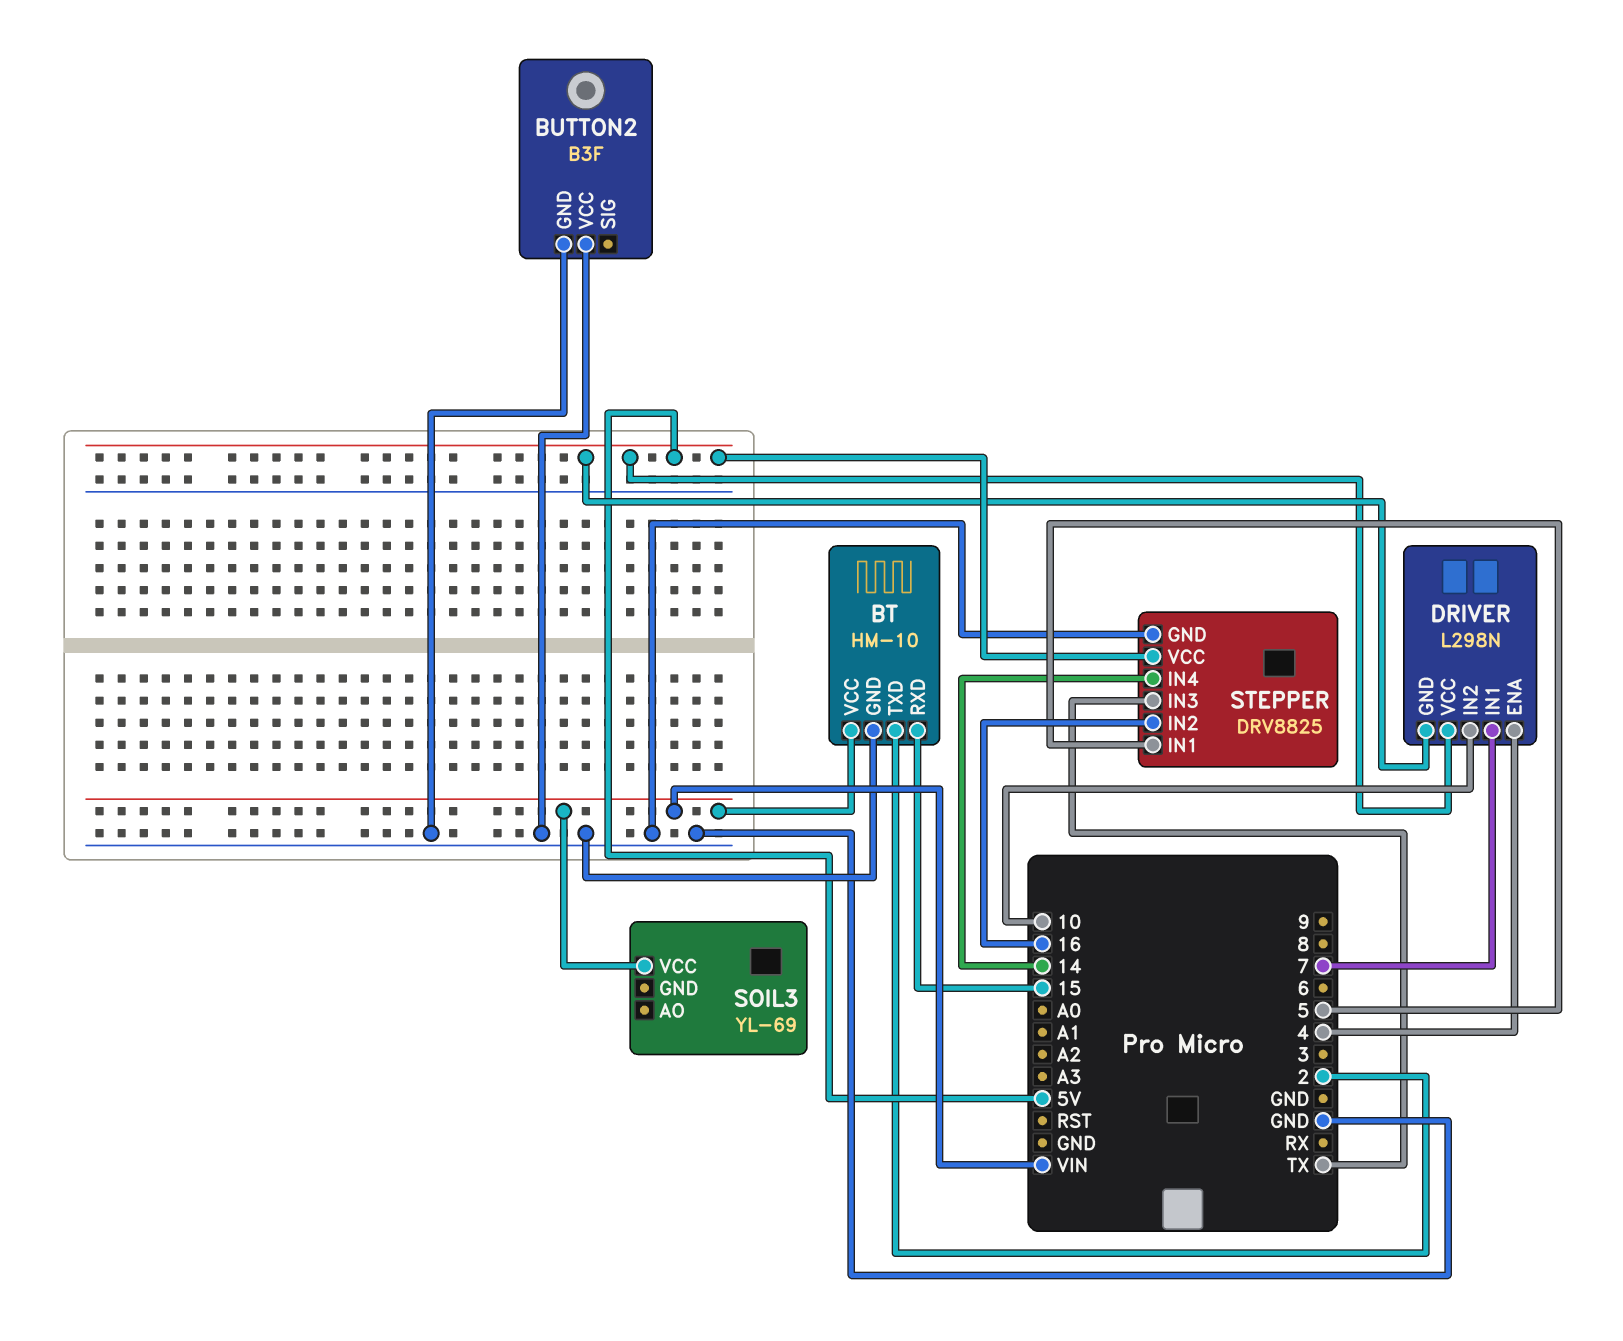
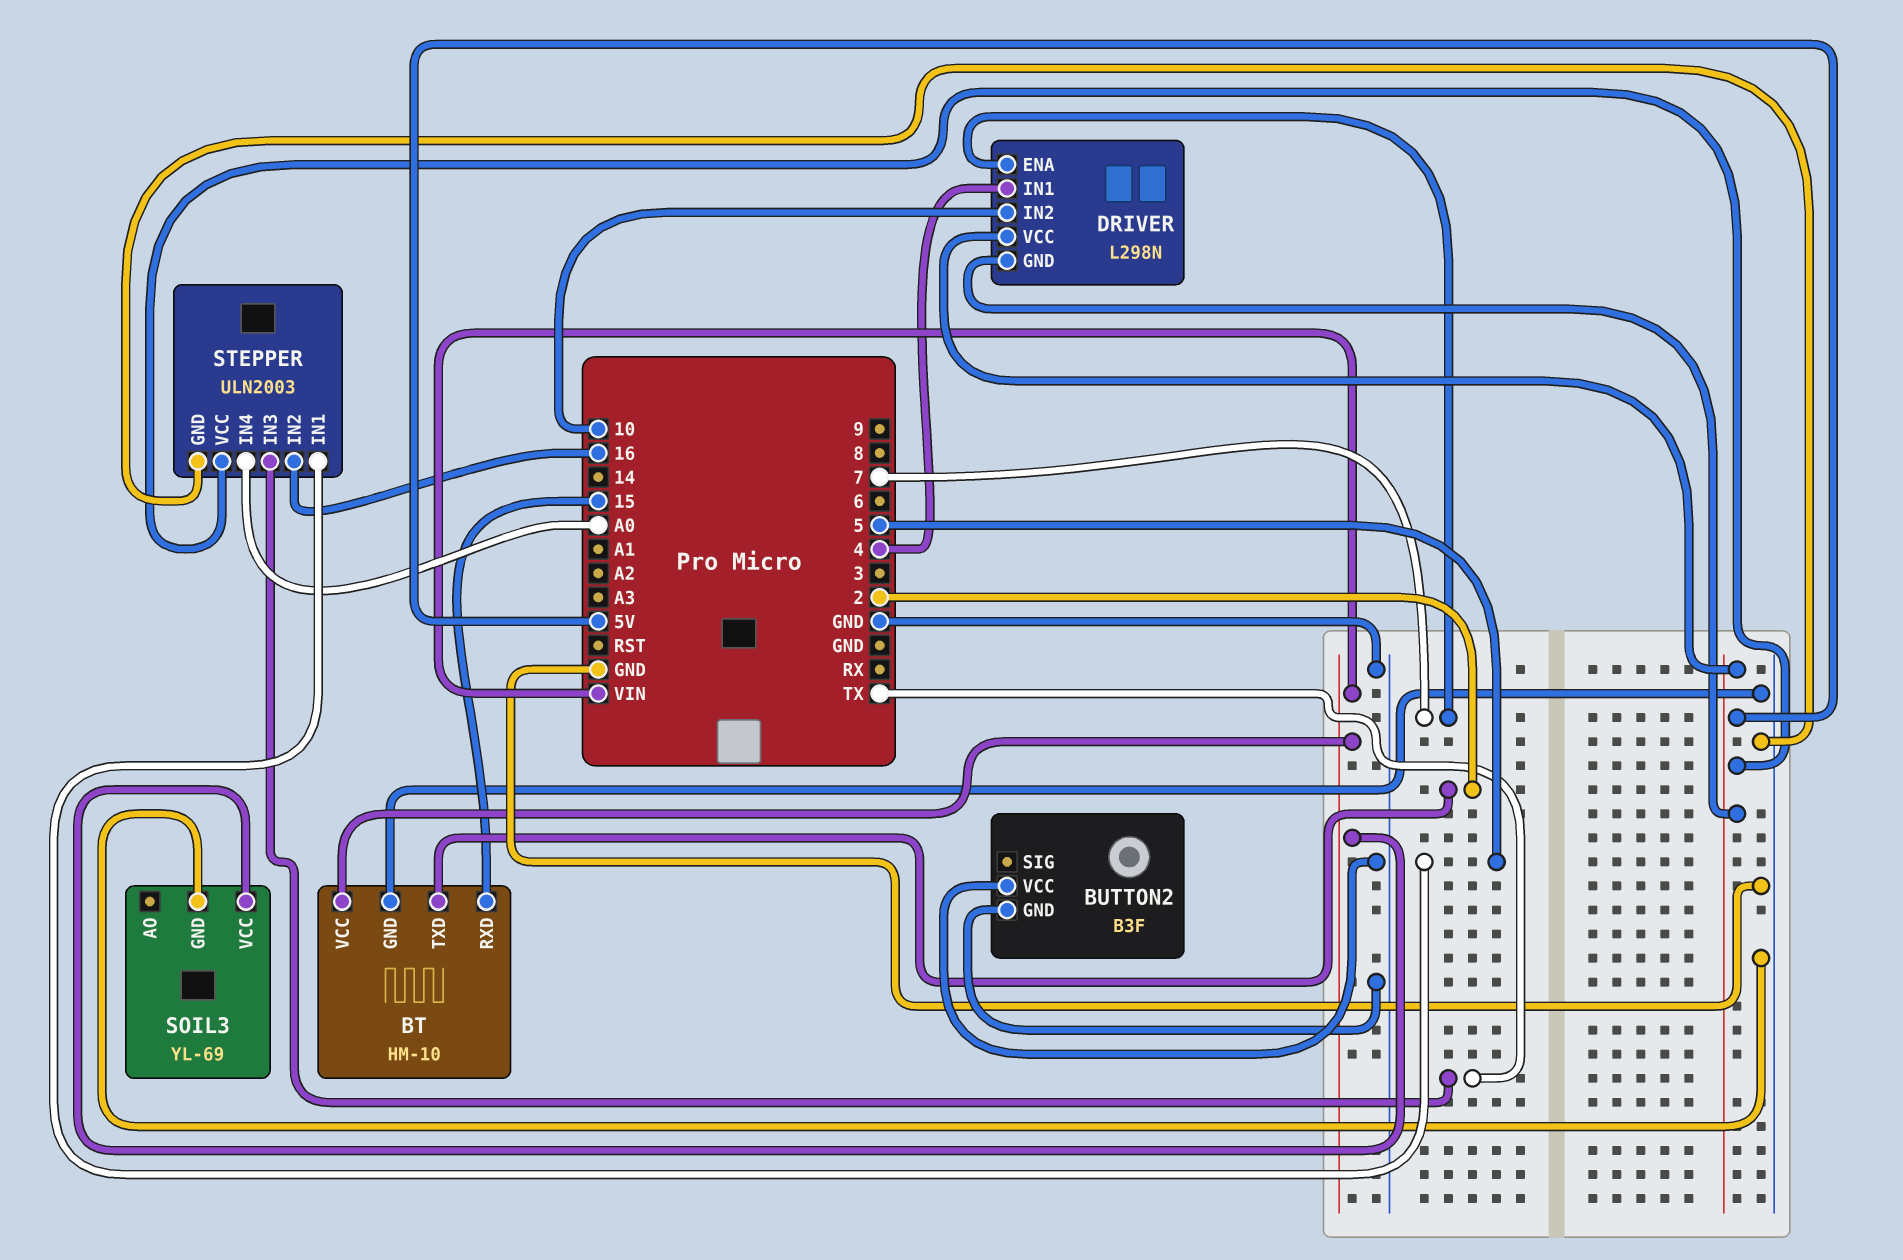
DRIVER pin ENA: 4 -> 7
DRIVER pin IN1: 7 -> 4
SOIL3 pin GND: none -> GND
STEPPER: DRV8825 -> ULN2003
STEPPER pin IN4: 14 -> A0

